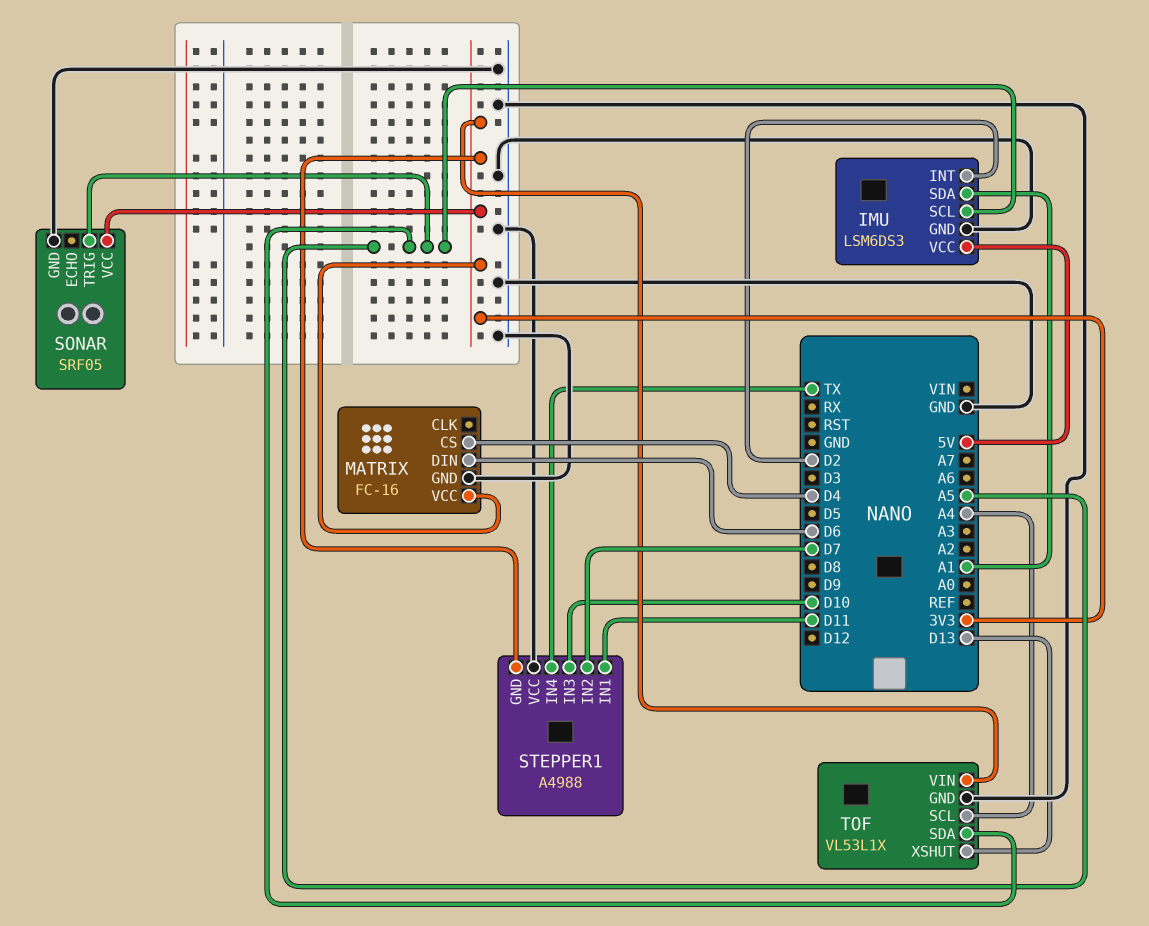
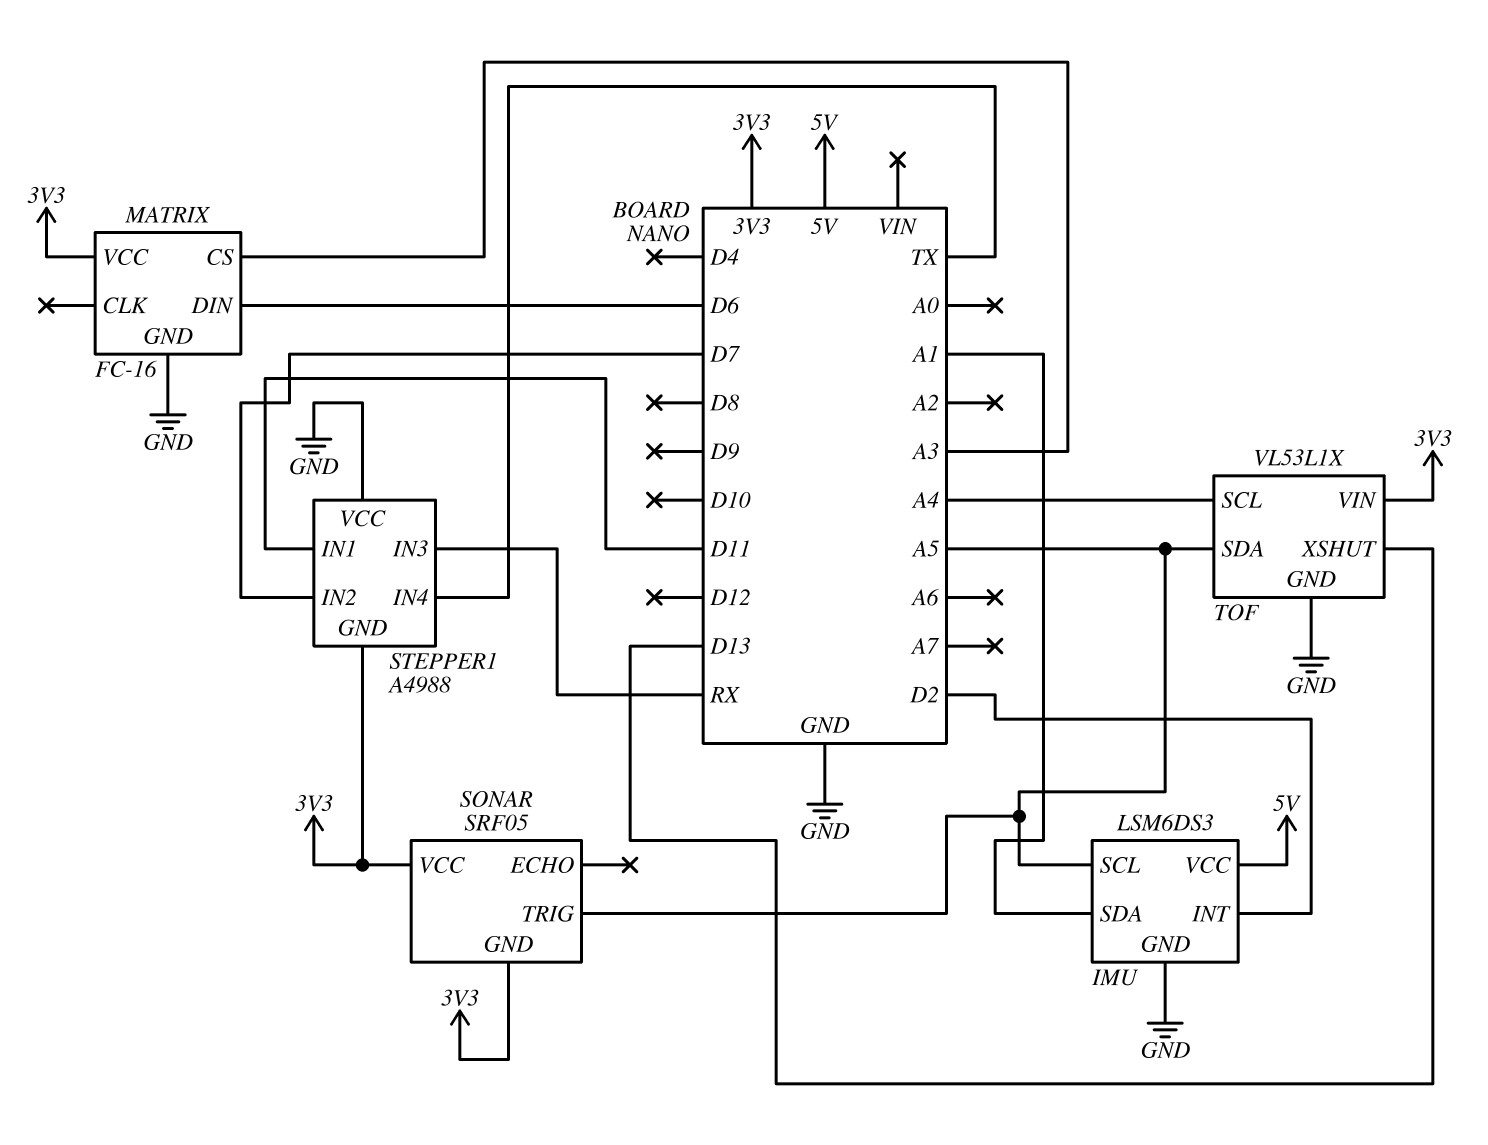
MATRIX pin CS: D4 -> A3
SONAR pin GND: GND -> 3V3
STEPPER1 pin IN3: D10 -> RX

